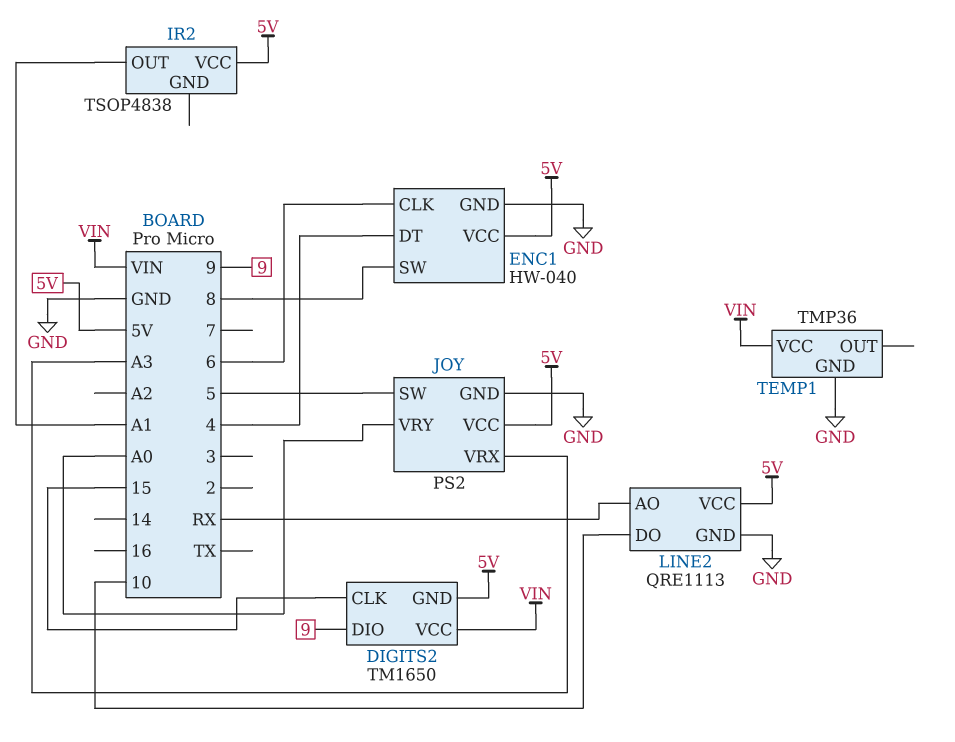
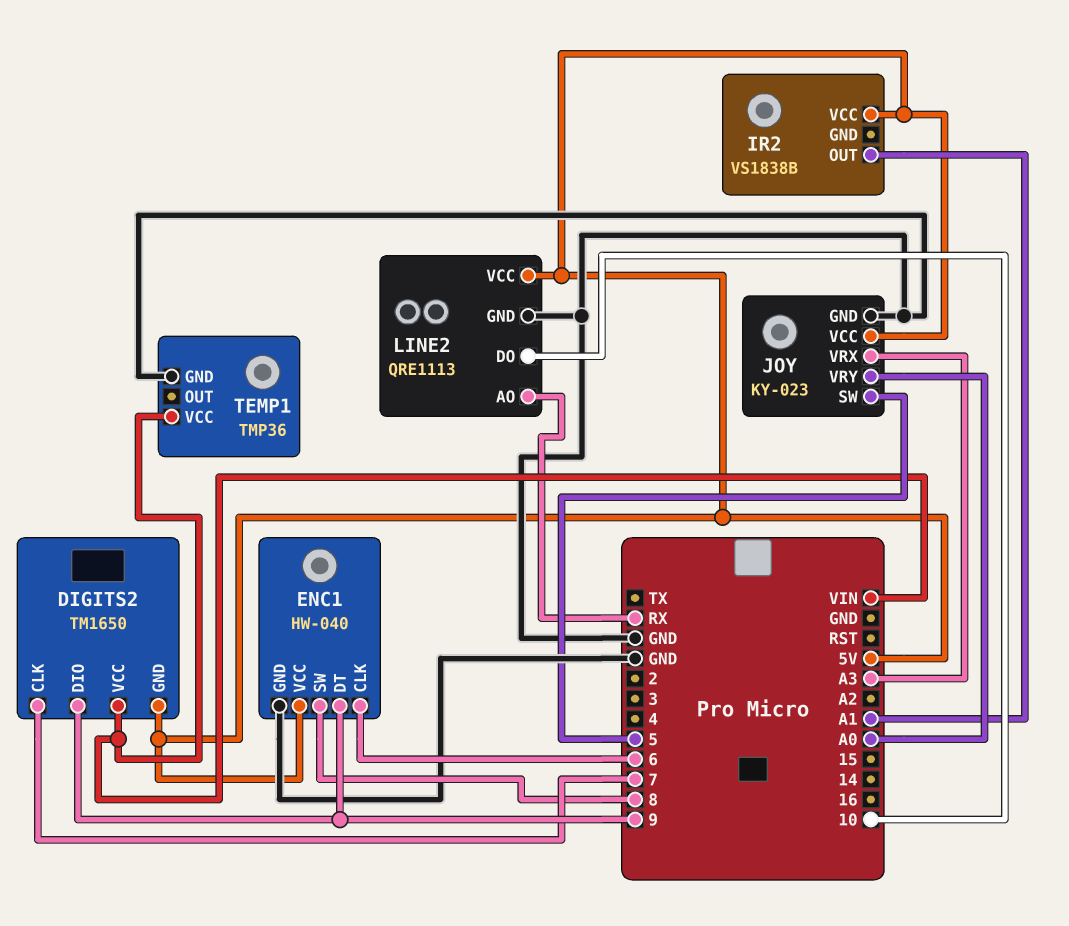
DIGITS2 pin CLK: 15 -> 7
ENC1 pin DT: 4 -> 9
IR2: TSOP4838 -> VS1838B
JOY: PS2 -> KY-023

